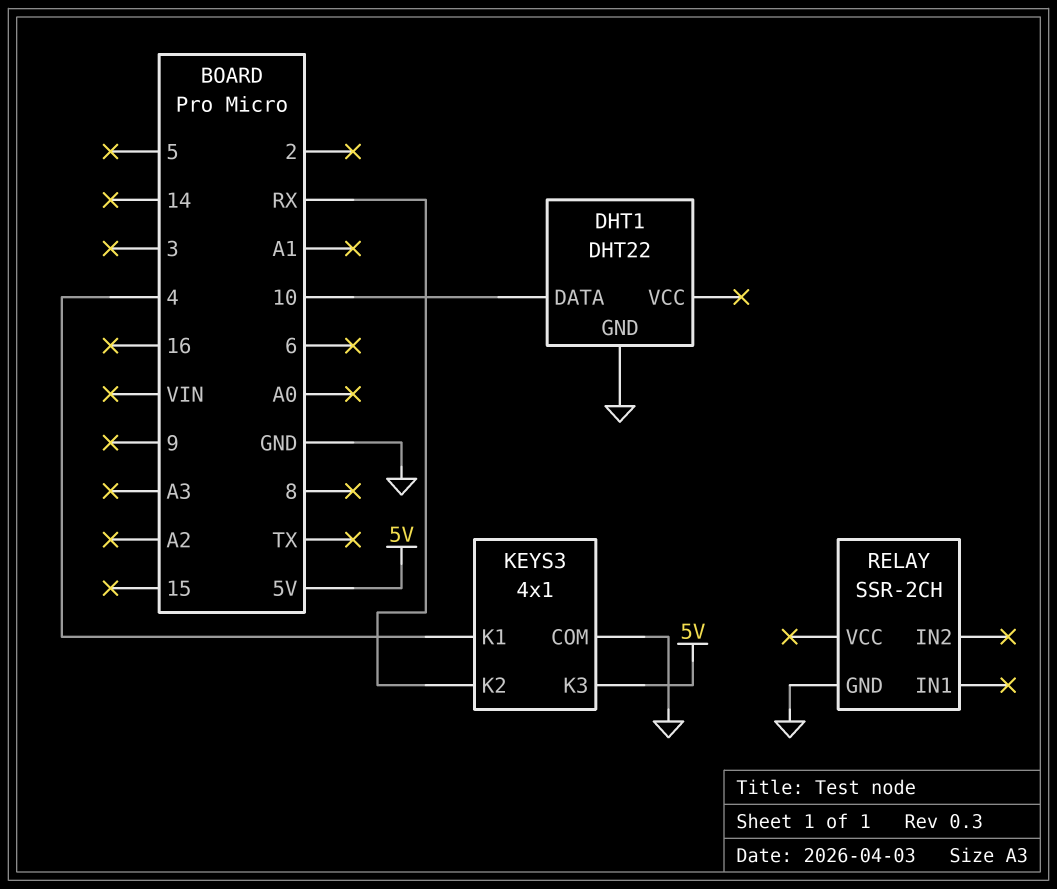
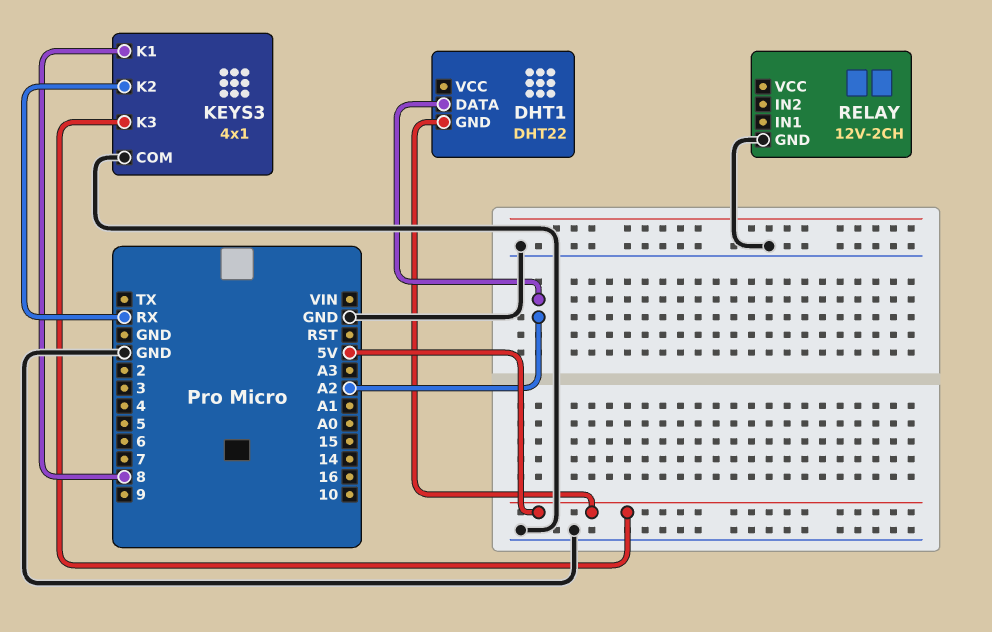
DHT1 pin DATA: 10 -> A2
DHT1 pin GND: GND -> 5V
KEYS3 pin K1: 4 -> 8
RELAY: SSR-2CH -> 12V-2CH

